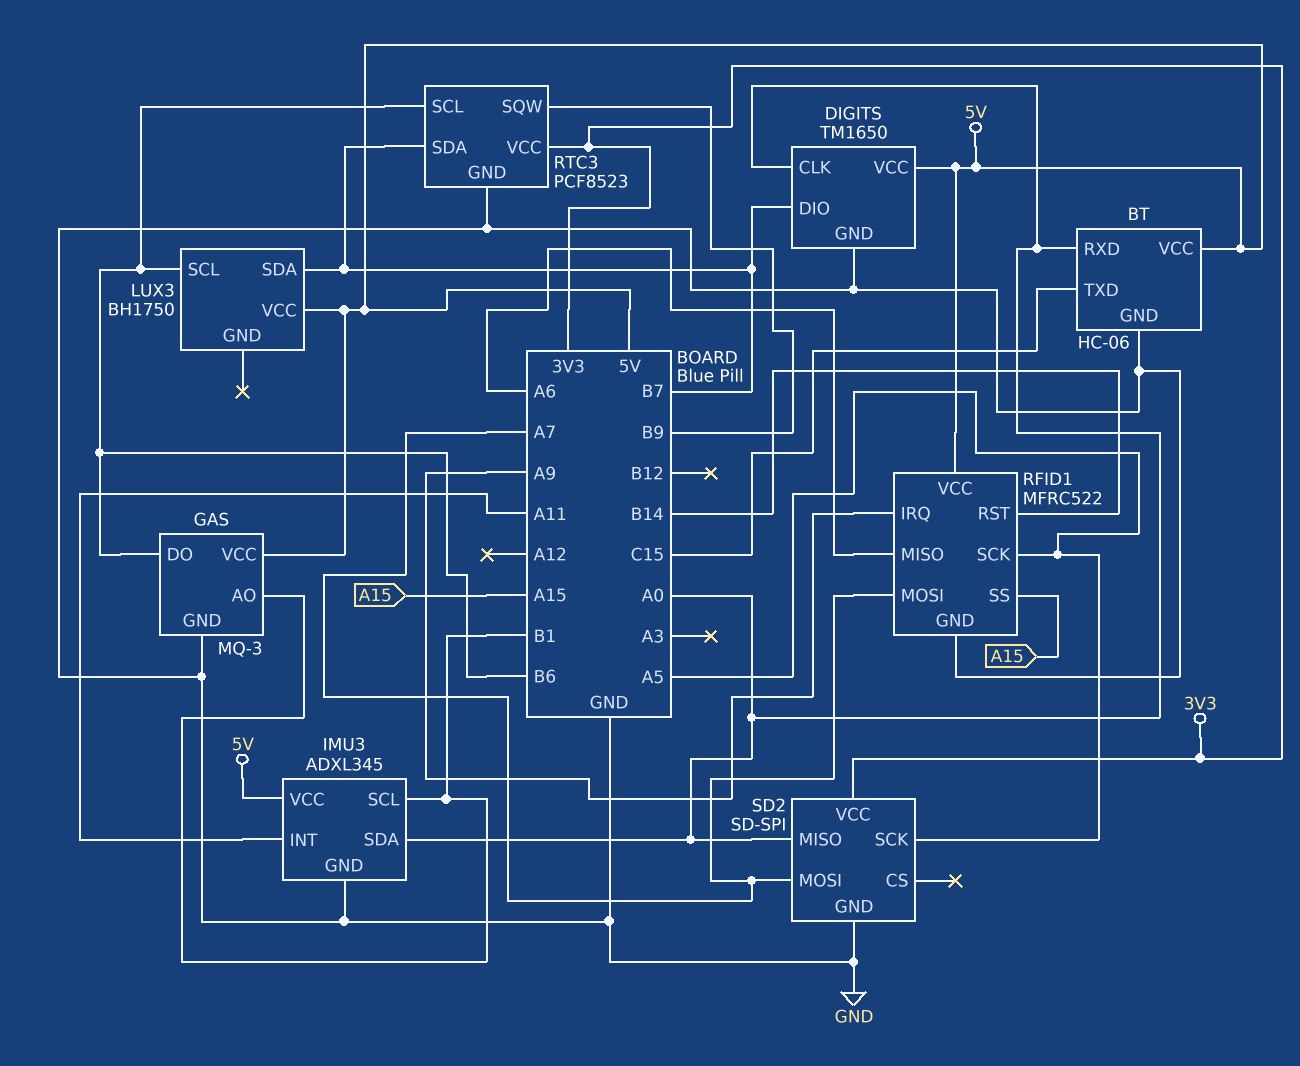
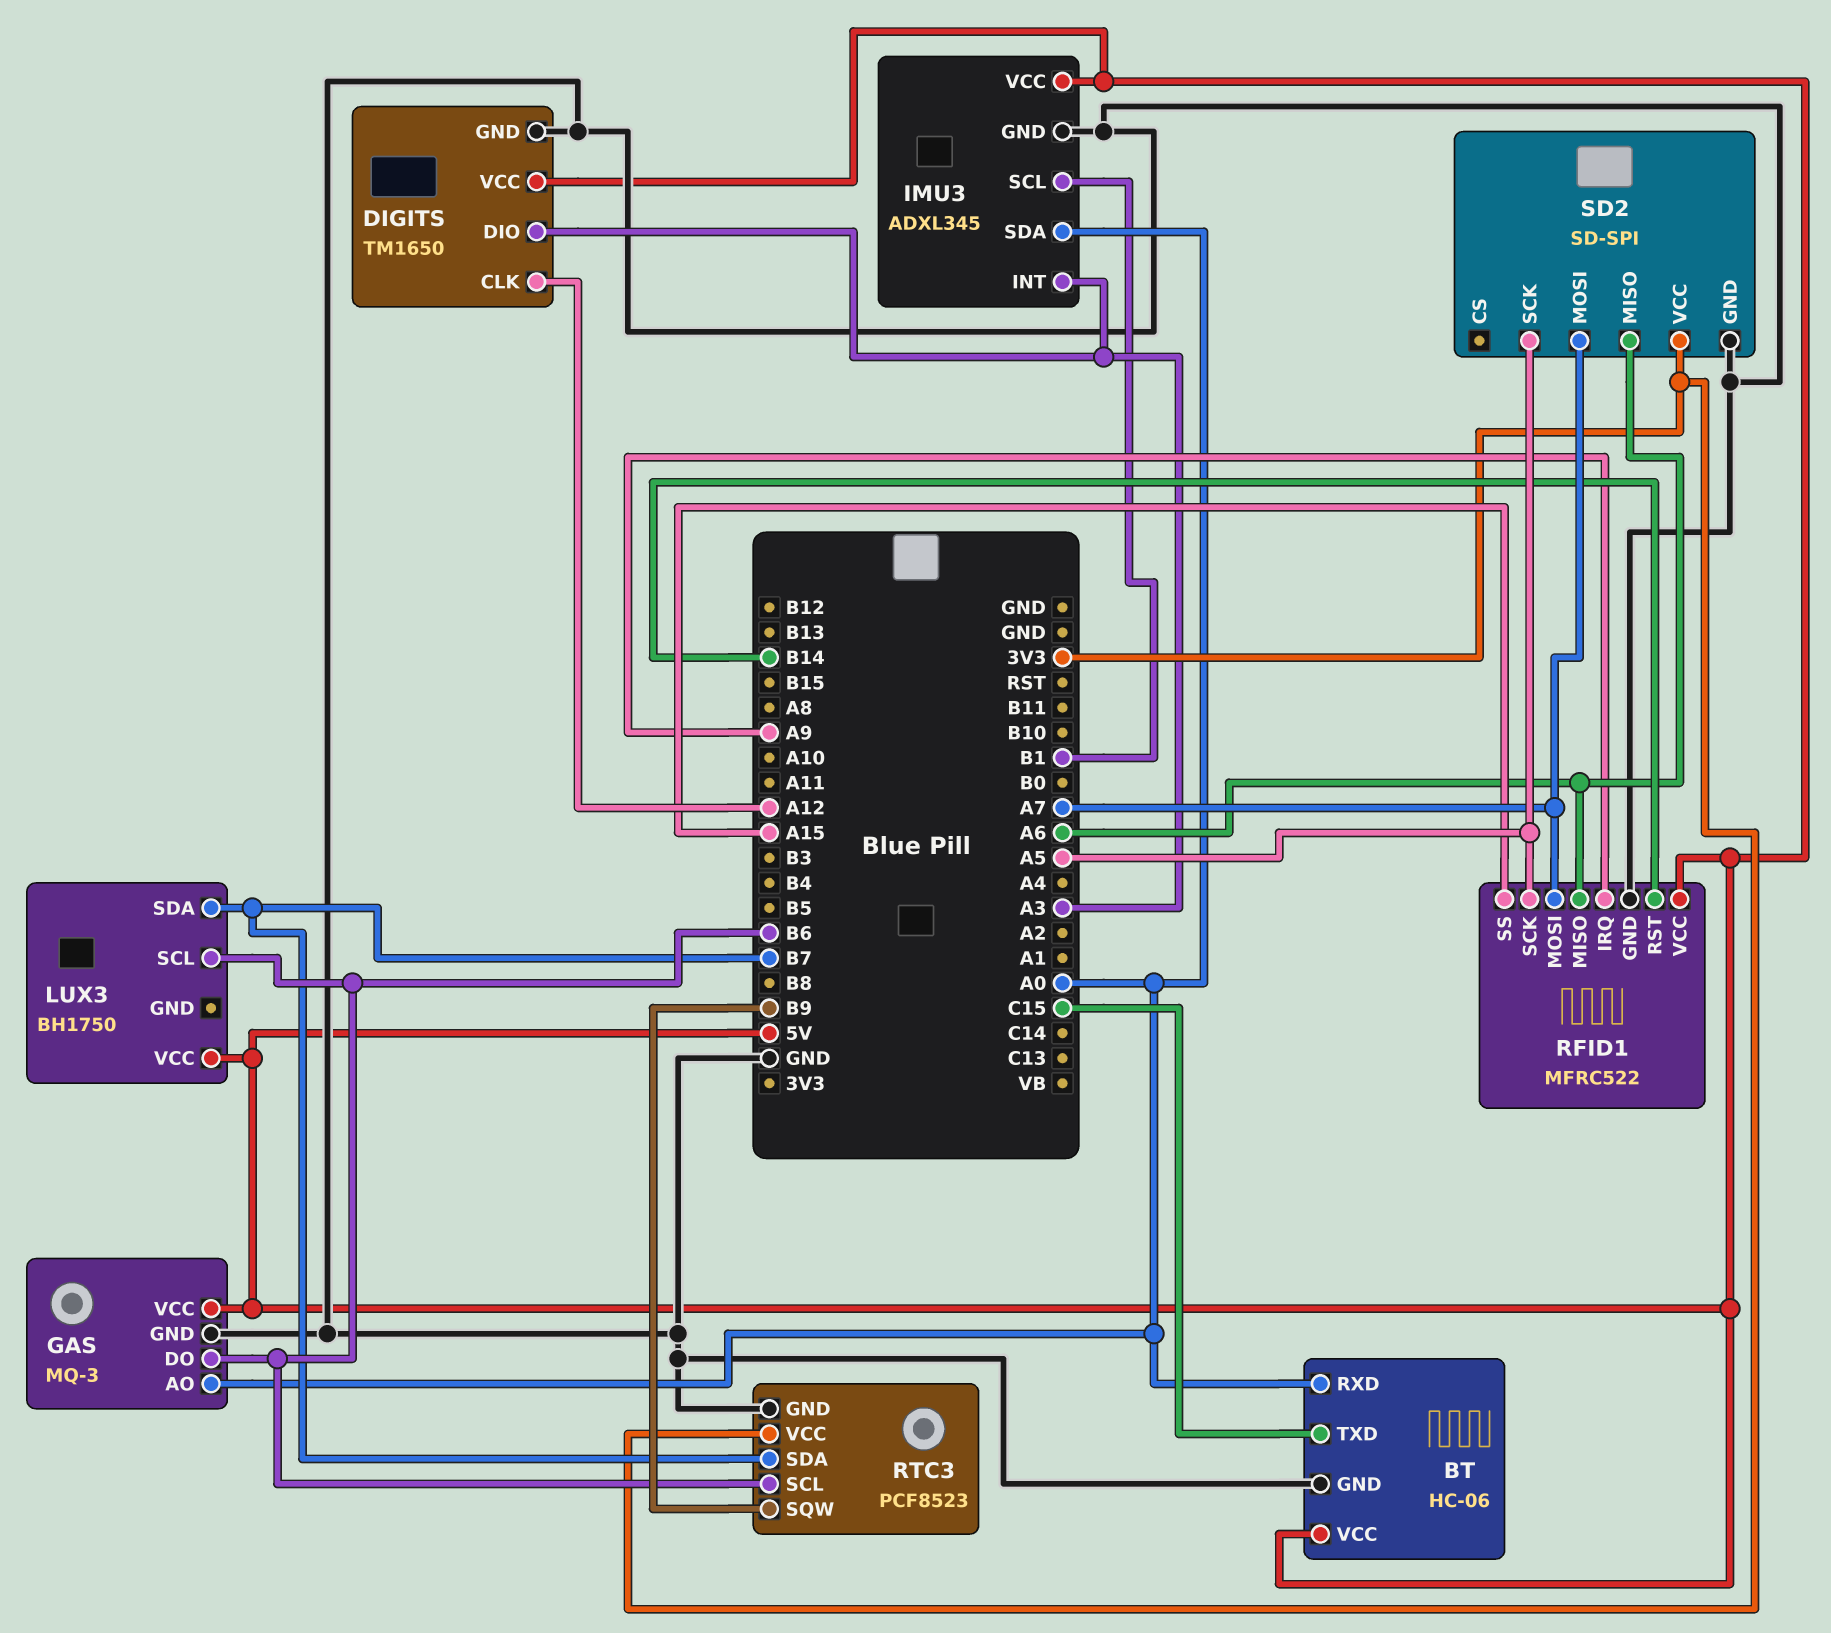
DIGITS pin CLK: A0 -> A12
DIGITS pin DIO: B7 -> A3
GAS pin AO: B1 -> A0
IMU3 pin INT: A11 -> A3
SD2 pin MISO: A0 -> A6

